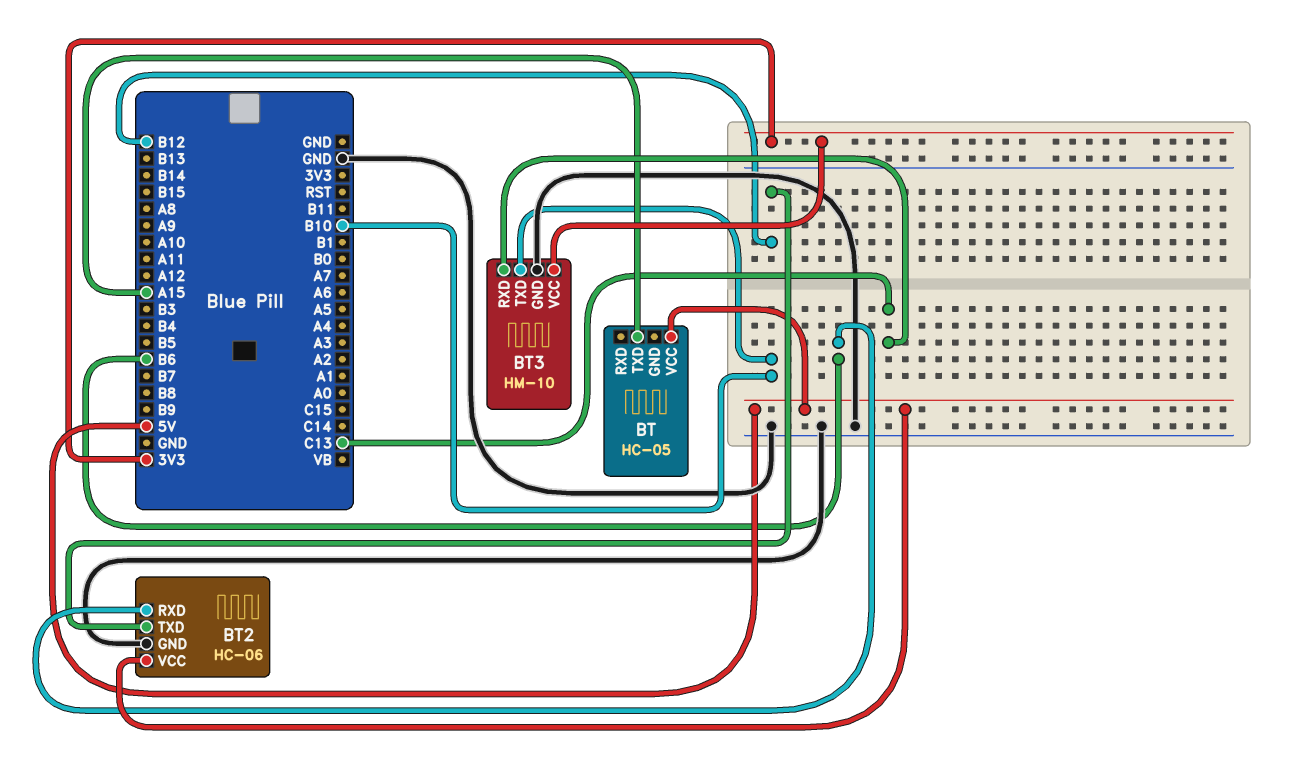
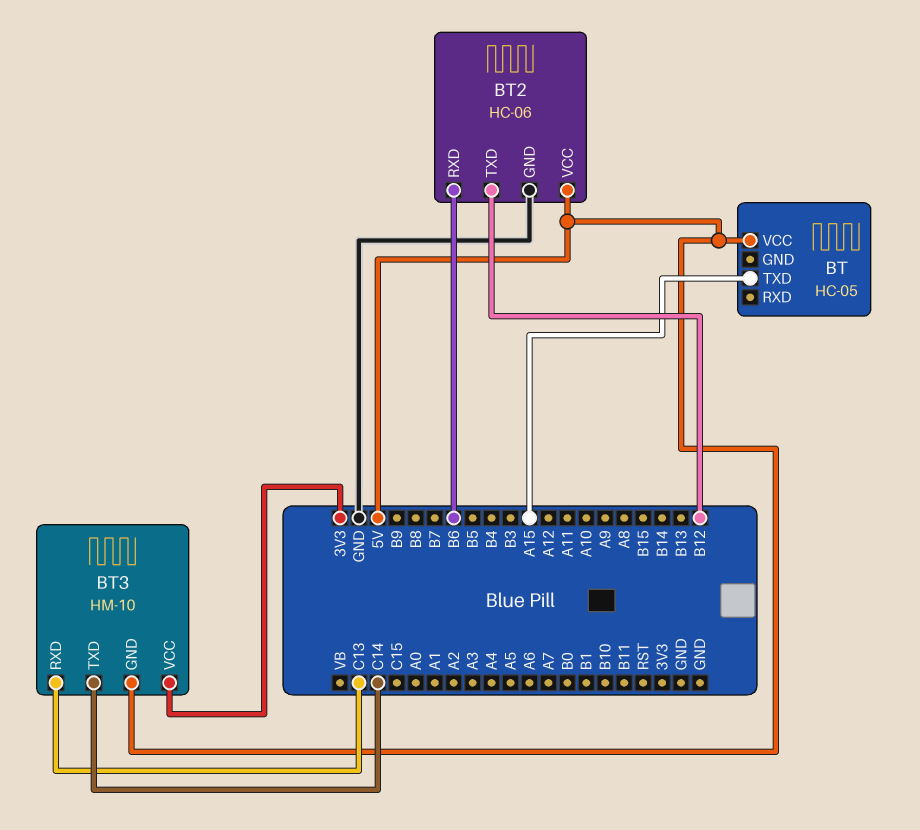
BT3 pin GND: GND -> 5V
BT3 pin TXD: B10 -> C14

